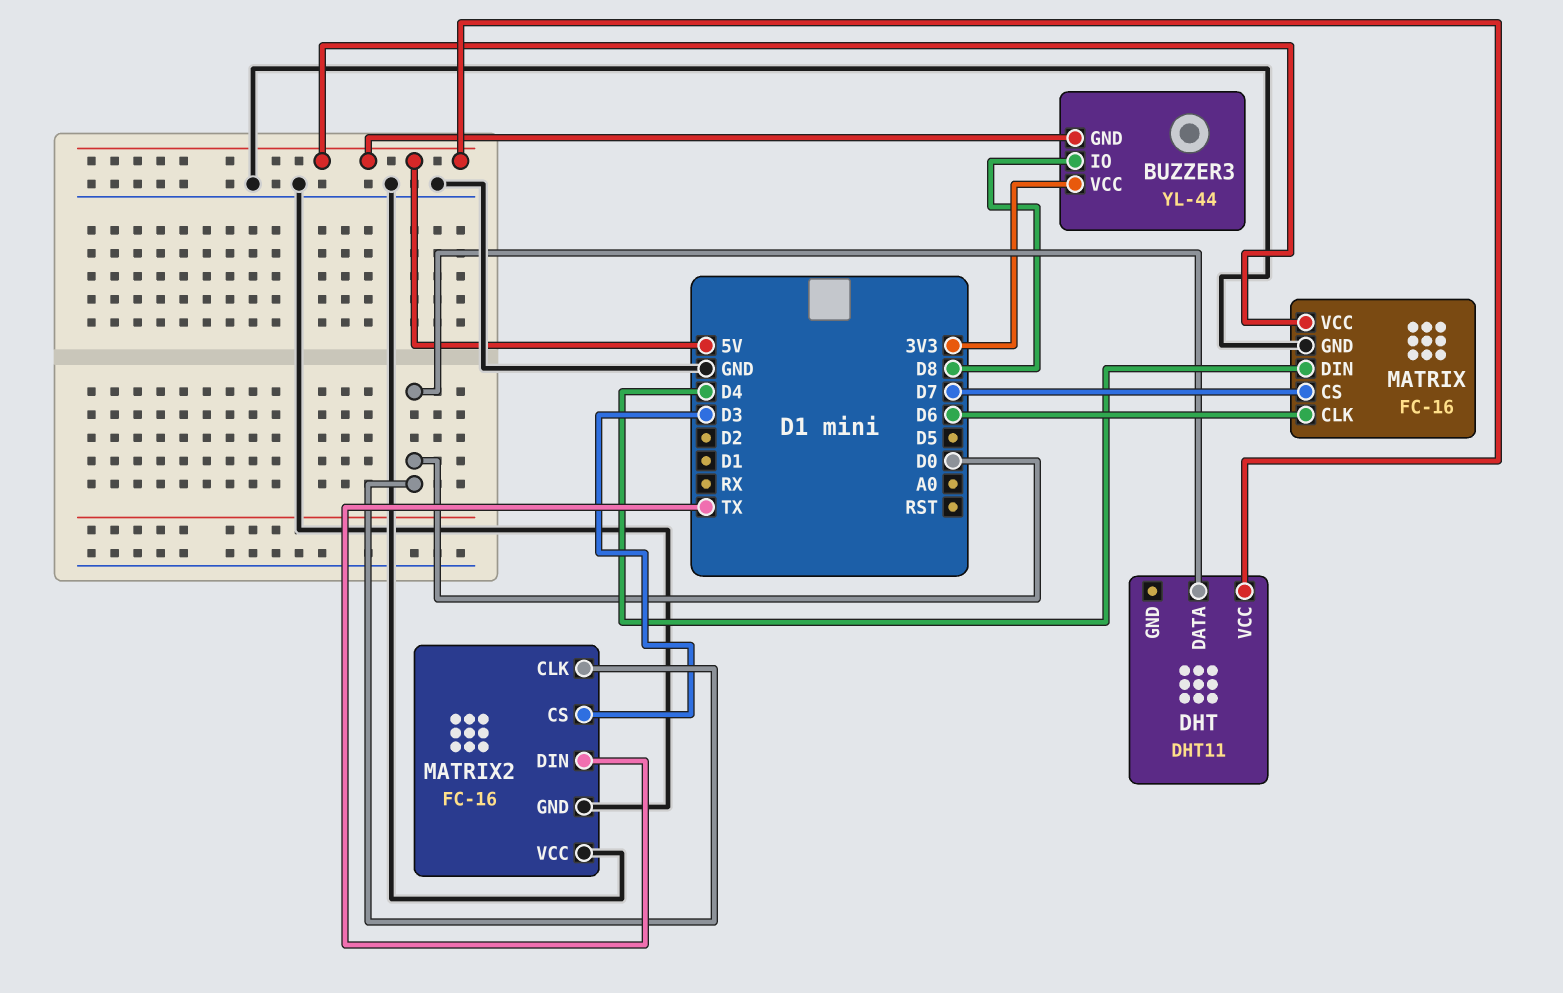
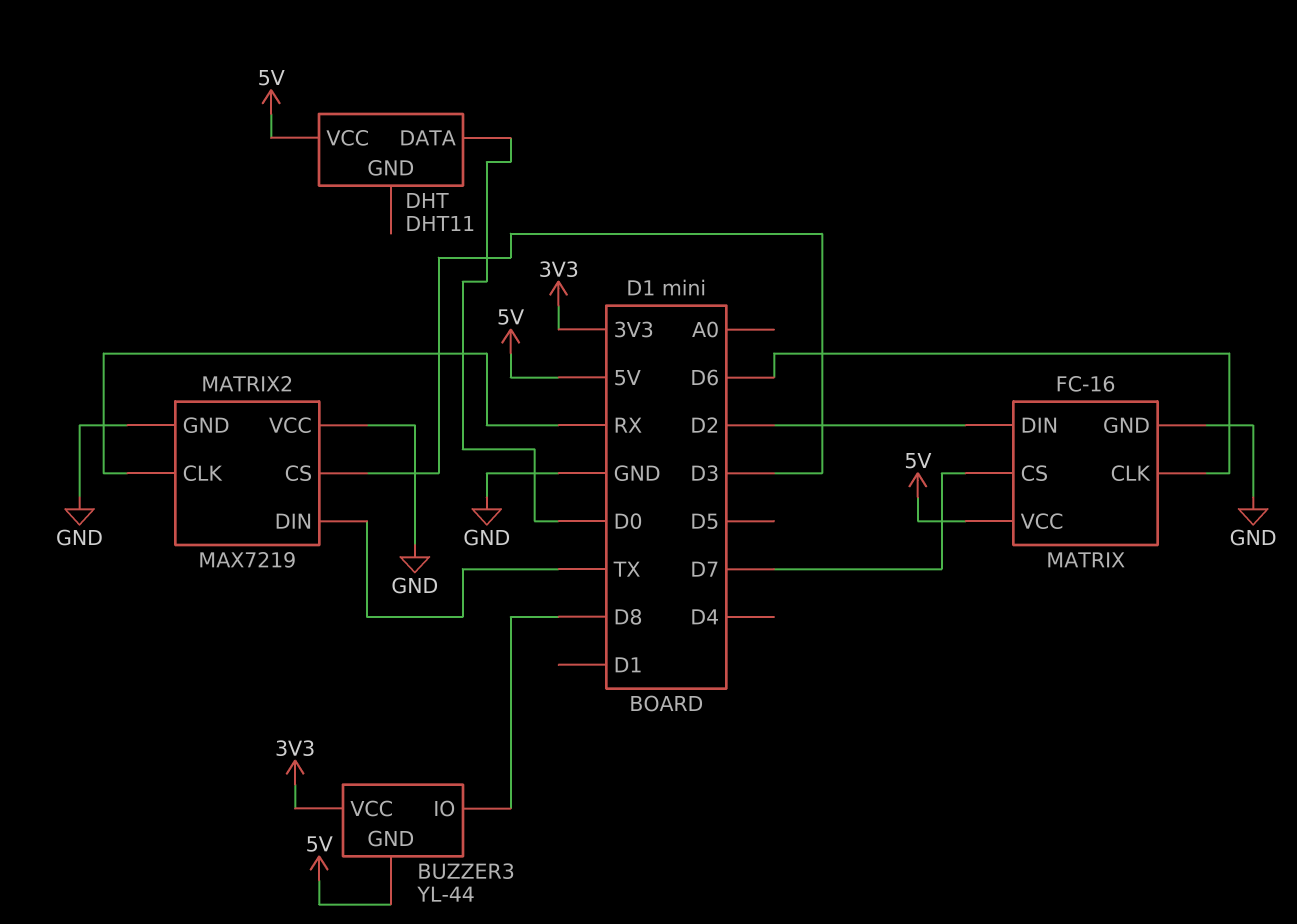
MATRIX pin DIN: D4 -> D2
MATRIX2: FC-16 -> MAX7219
MATRIX2 pin CLK: D0 -> RX

